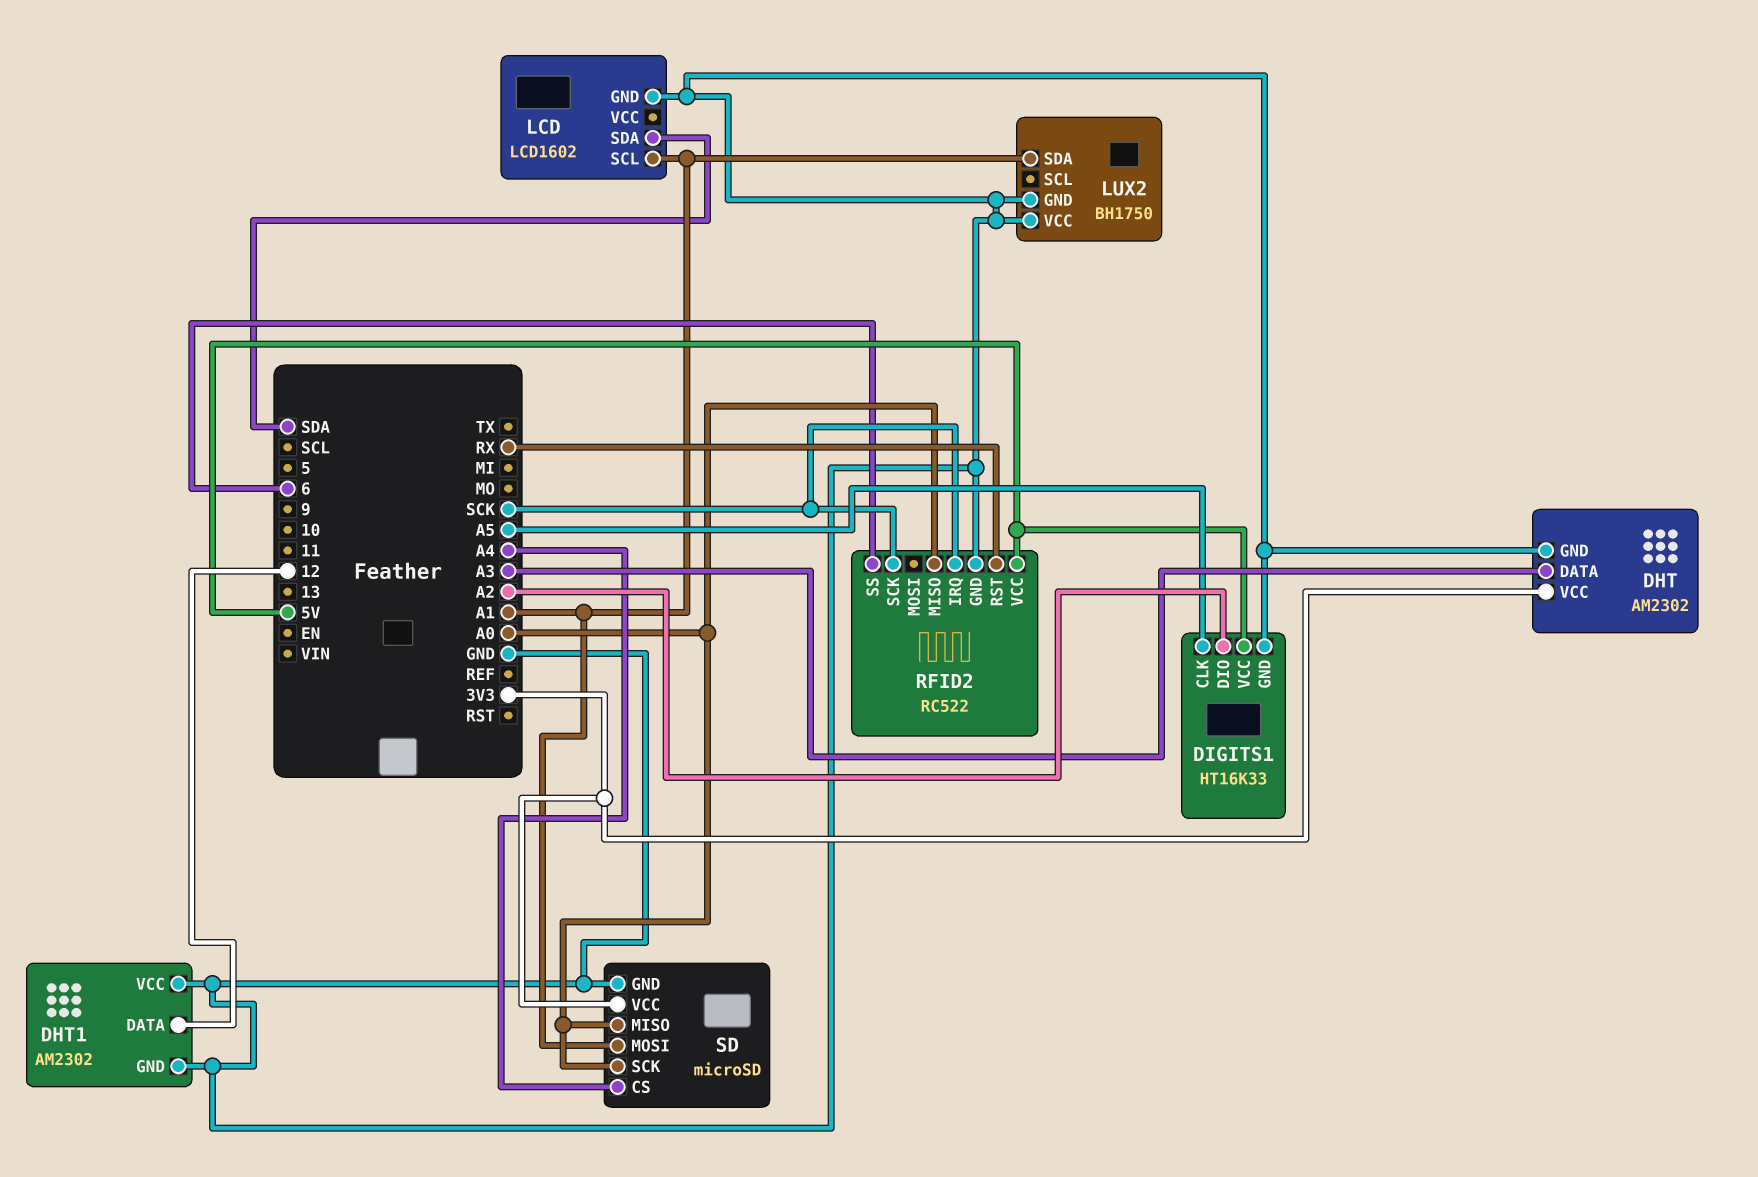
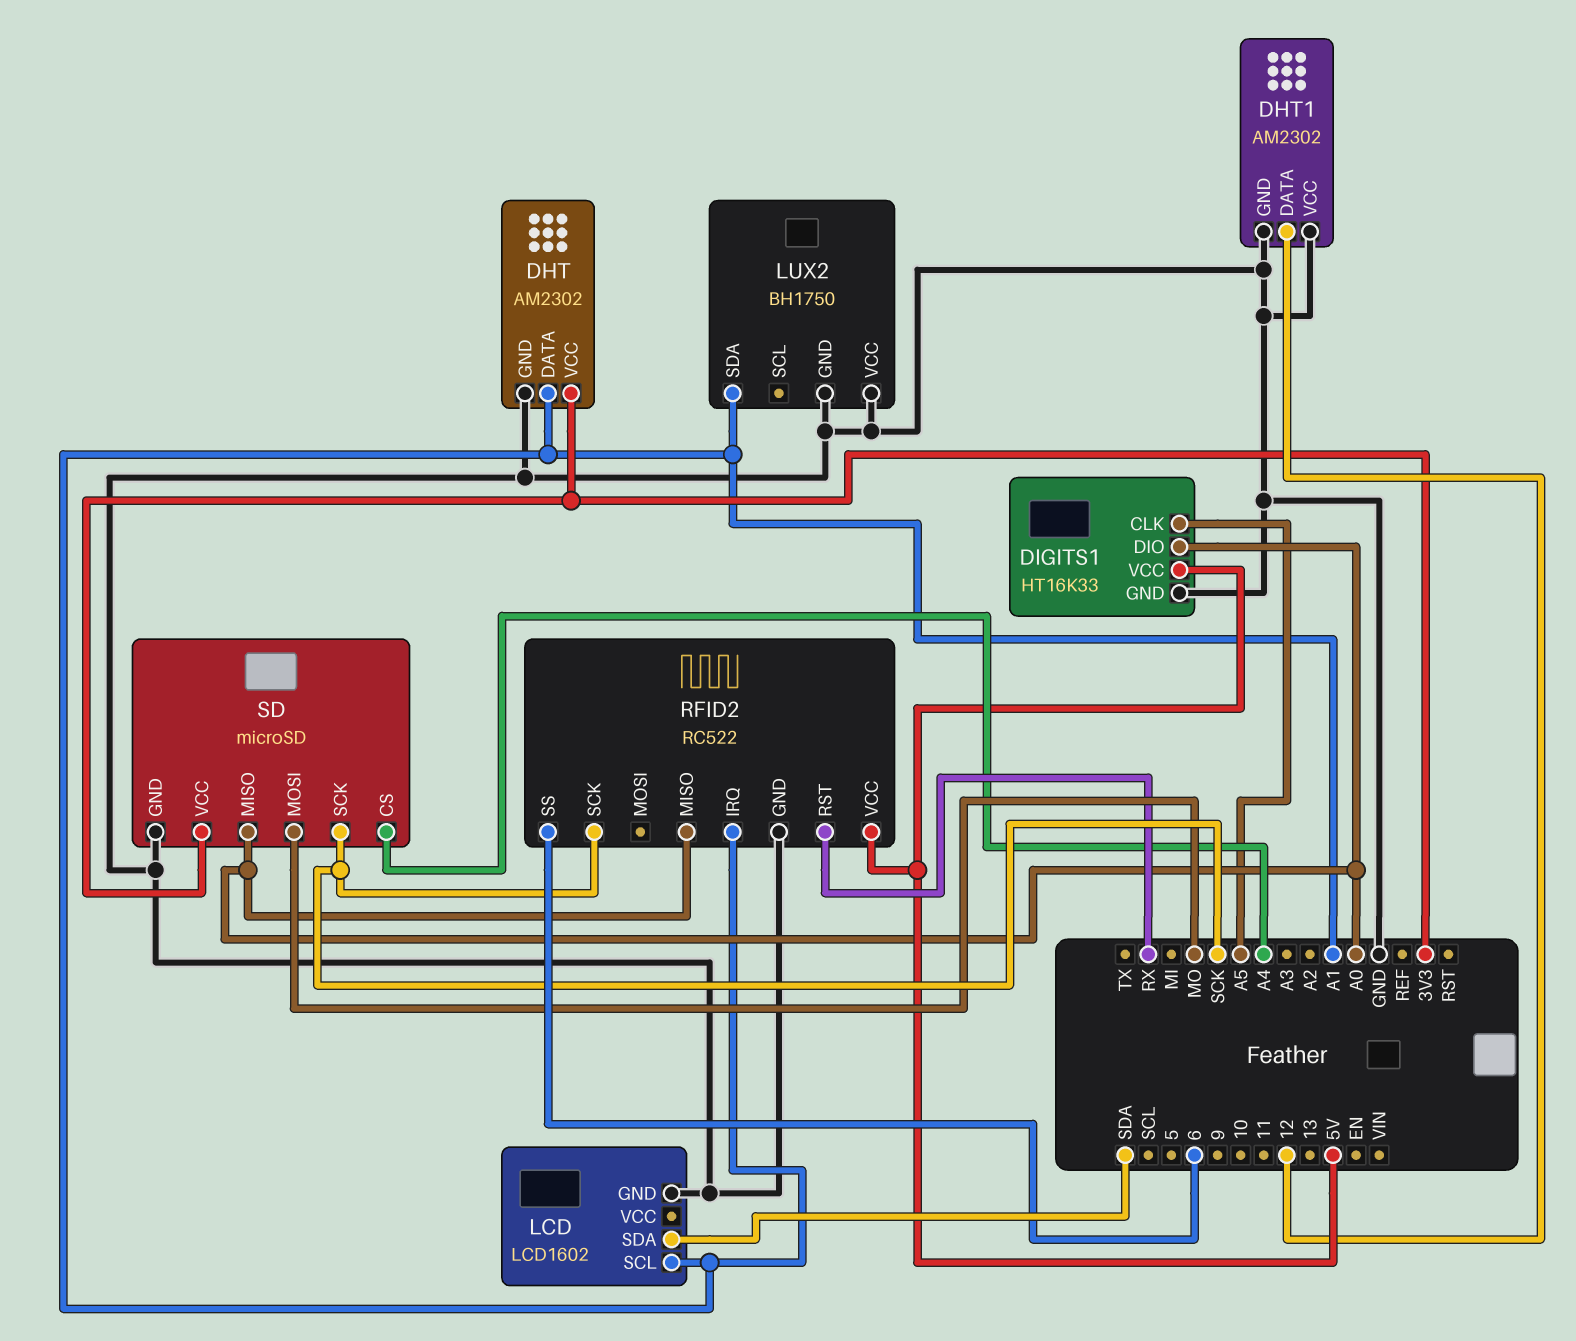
DHT pin DATA: A3 -> A1
DIGITS1 pin DIO: A2 -> A0
RFID2 pin IRQ: SCK -> A1
SD pin MOSI: A1 -> MO
SD pin SCK: A0 -> SCK

